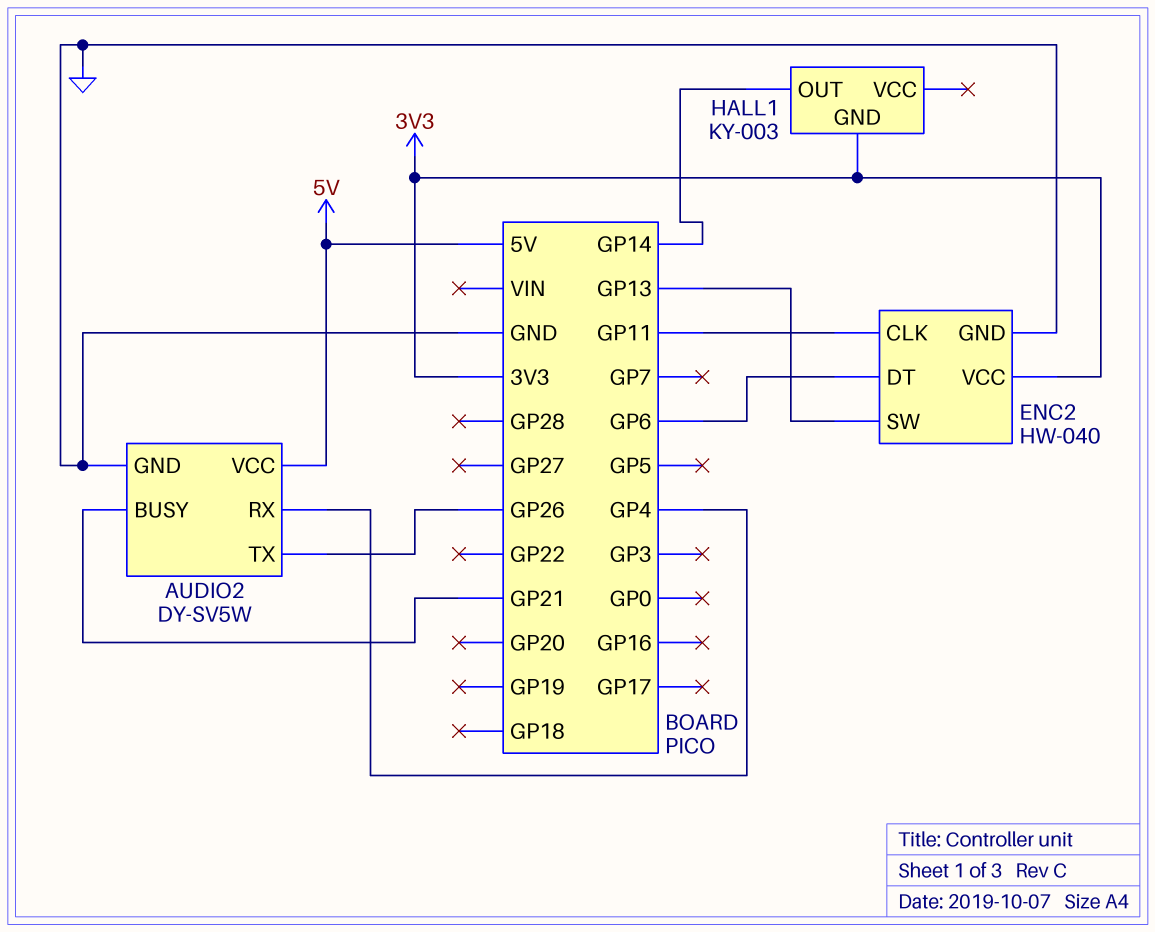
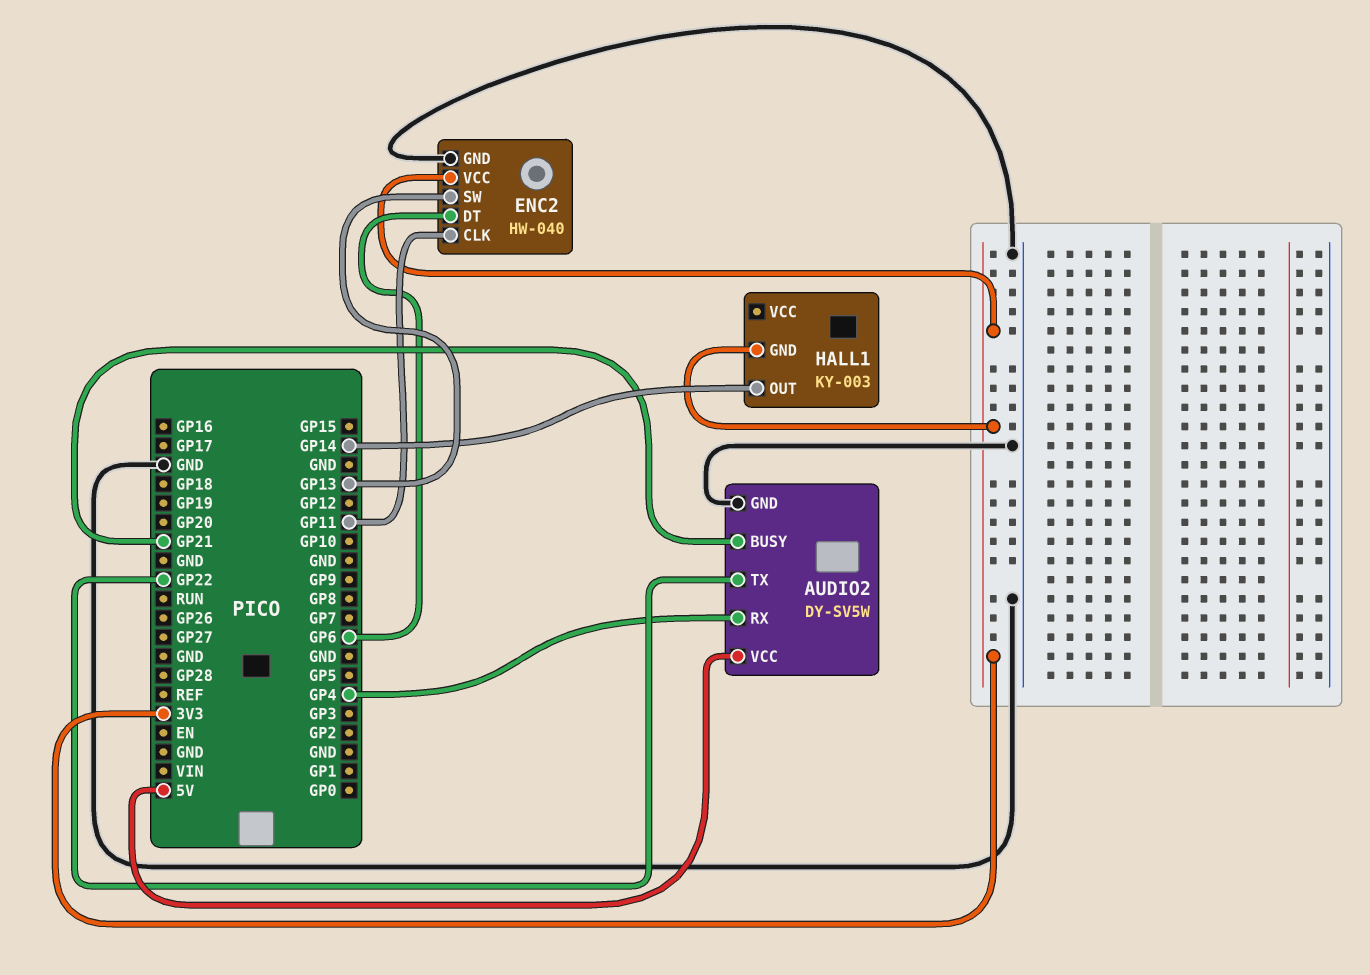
AUDIO2 pin TX: GP26 -> GP22

